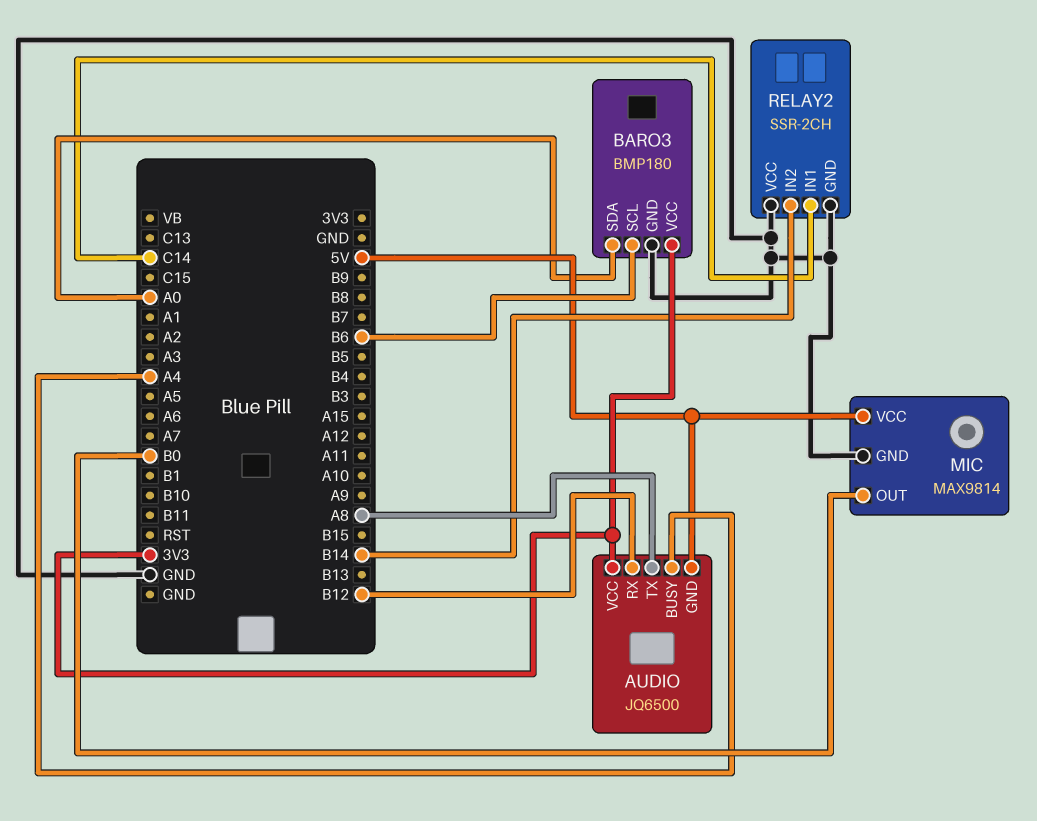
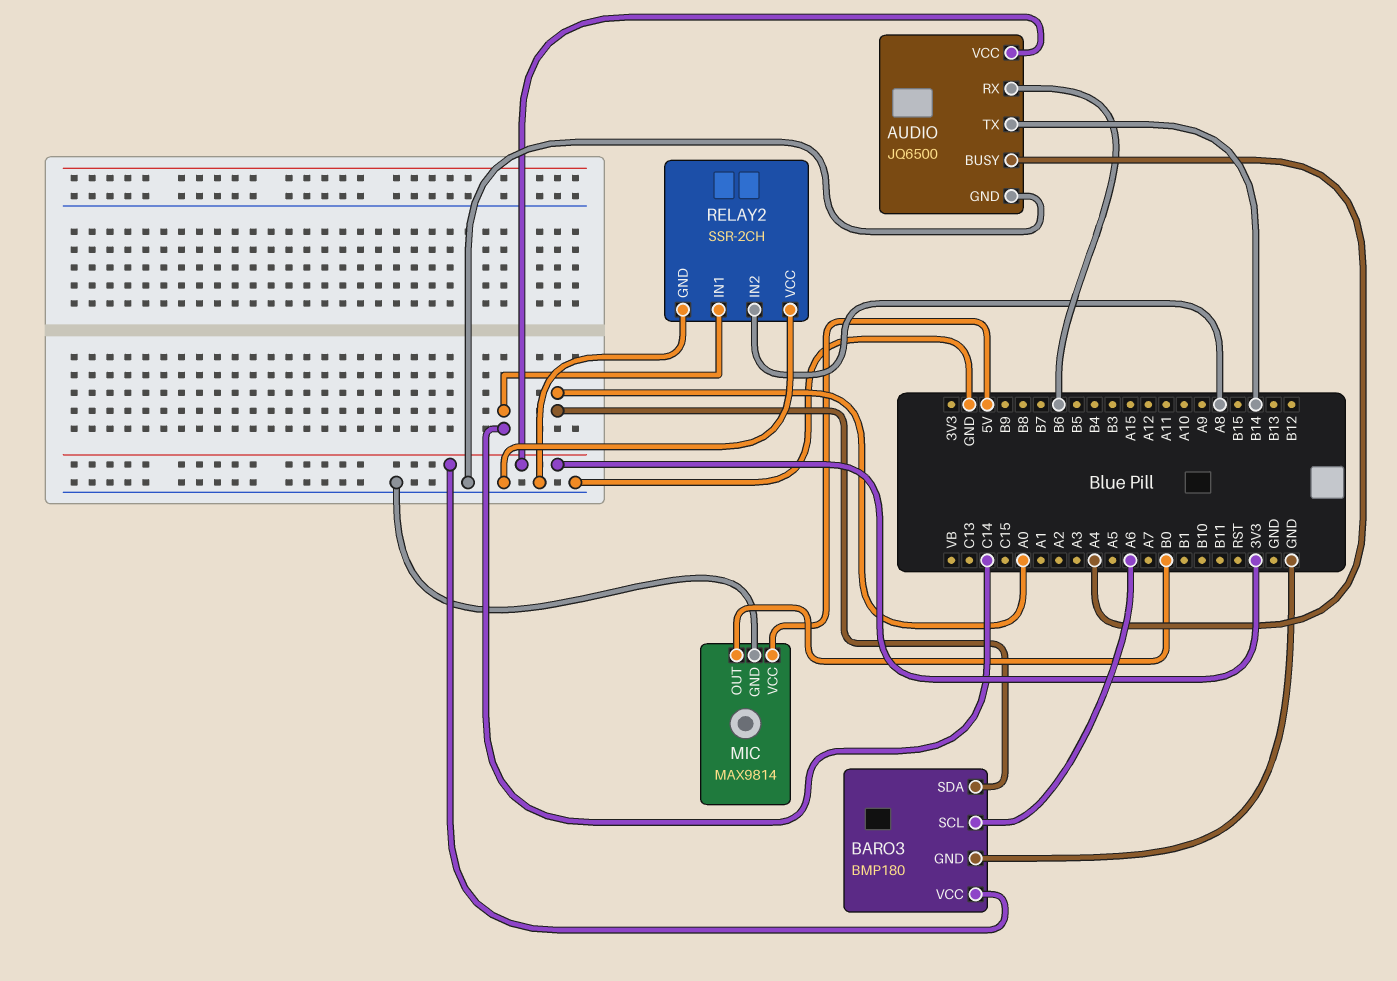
AUDIO pin GND: 5V -> GND
AUDIO pin RX: B12 -> B6
AUDIO pin TX: A8 -> B14
BARO3 pin SCL: B6 -> A6
RELAY2 pin IN2: B14 -> A8

